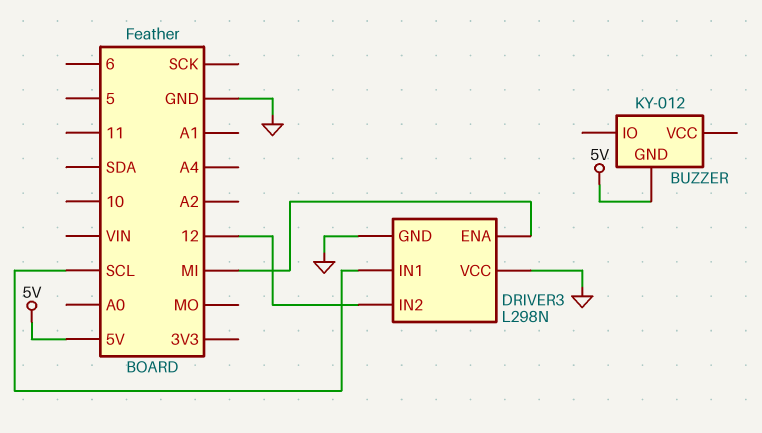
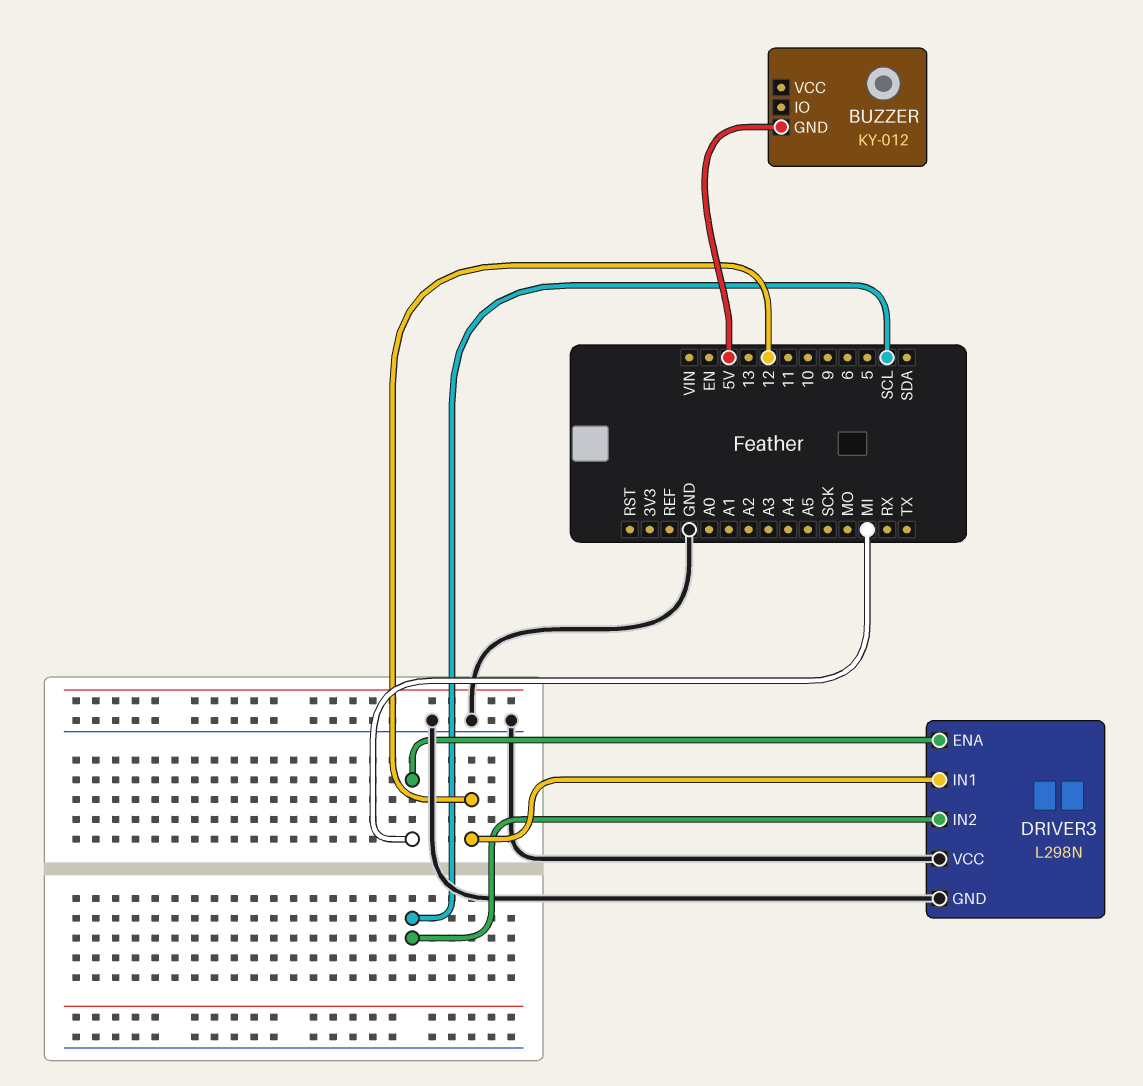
DRIVER3 pin IN1: SCL -> 12
DRIVER3 pin IN2: 12 -> SCL

